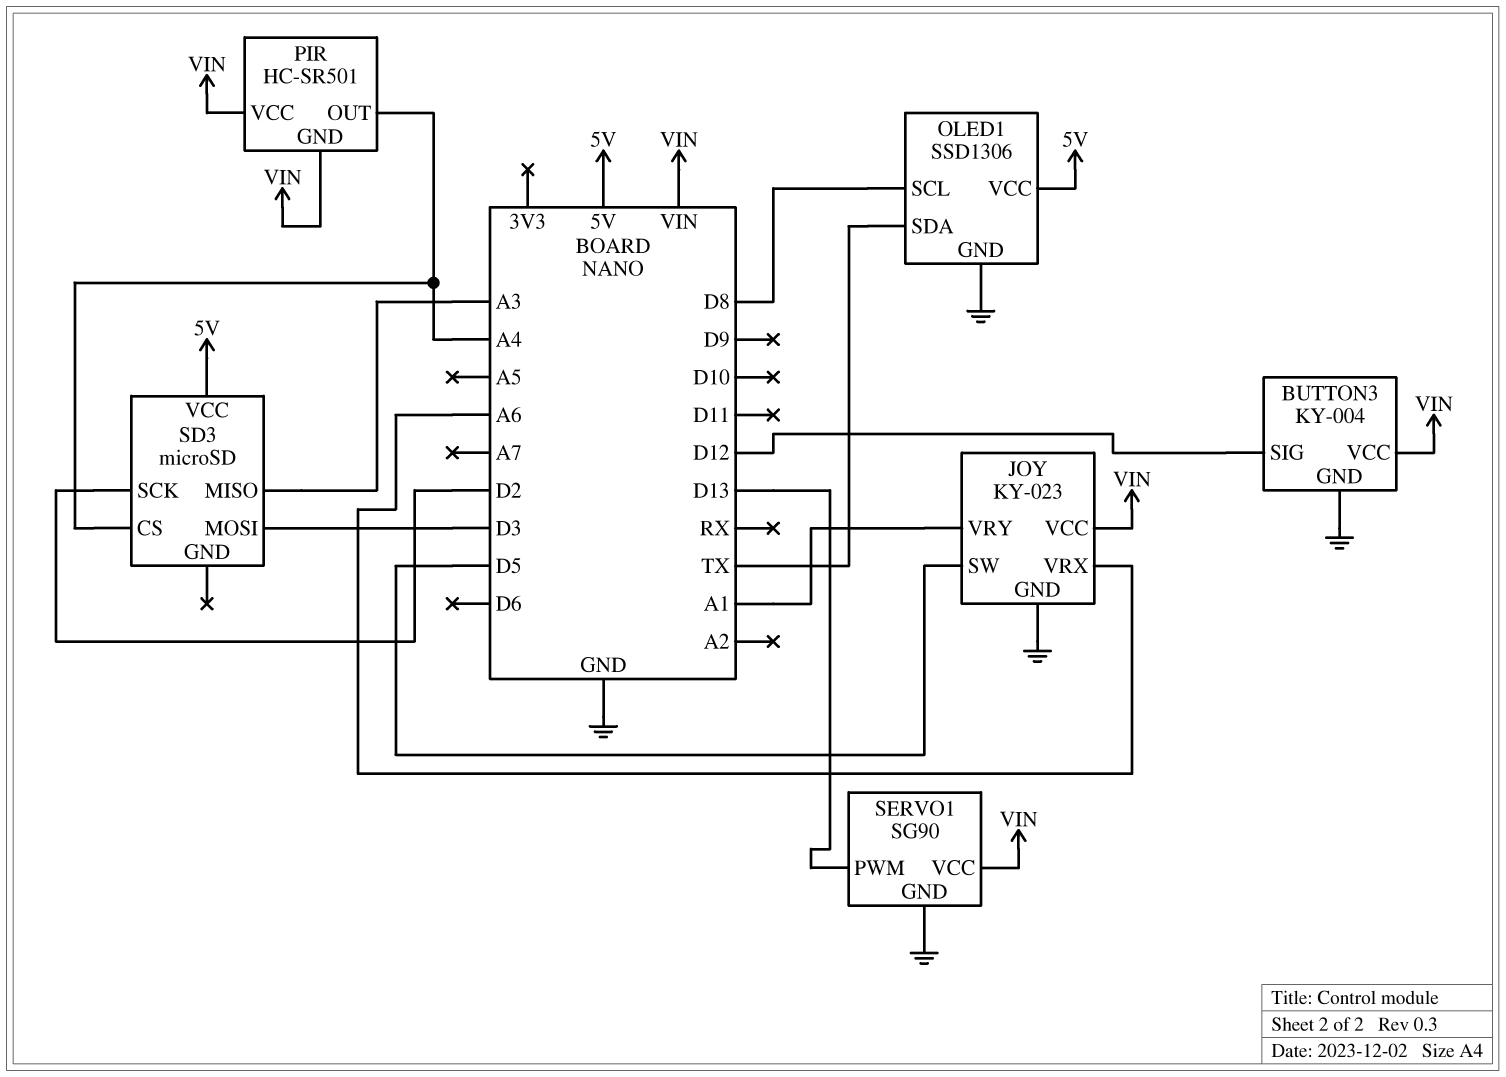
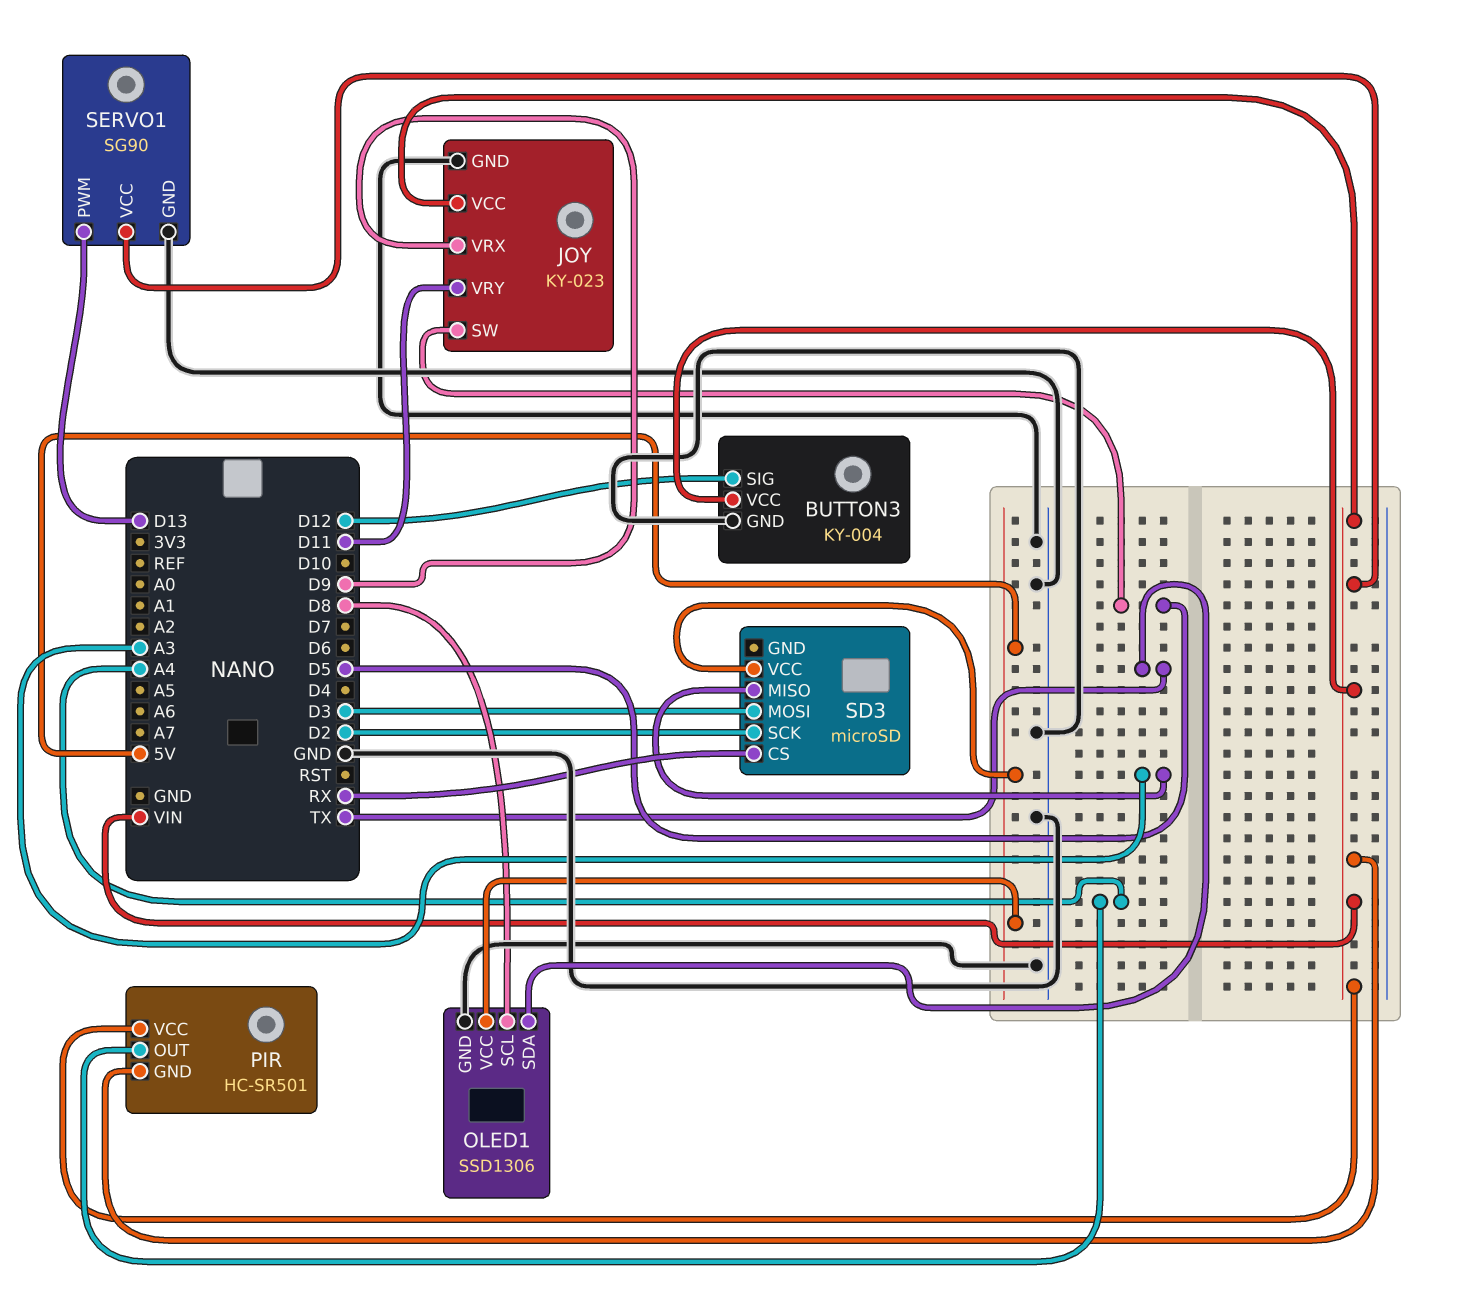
JOY pin VRX: A6 -> D9
JOY pin VRY: A1 -> D11
SD3 pin CS: A4 -> RX

